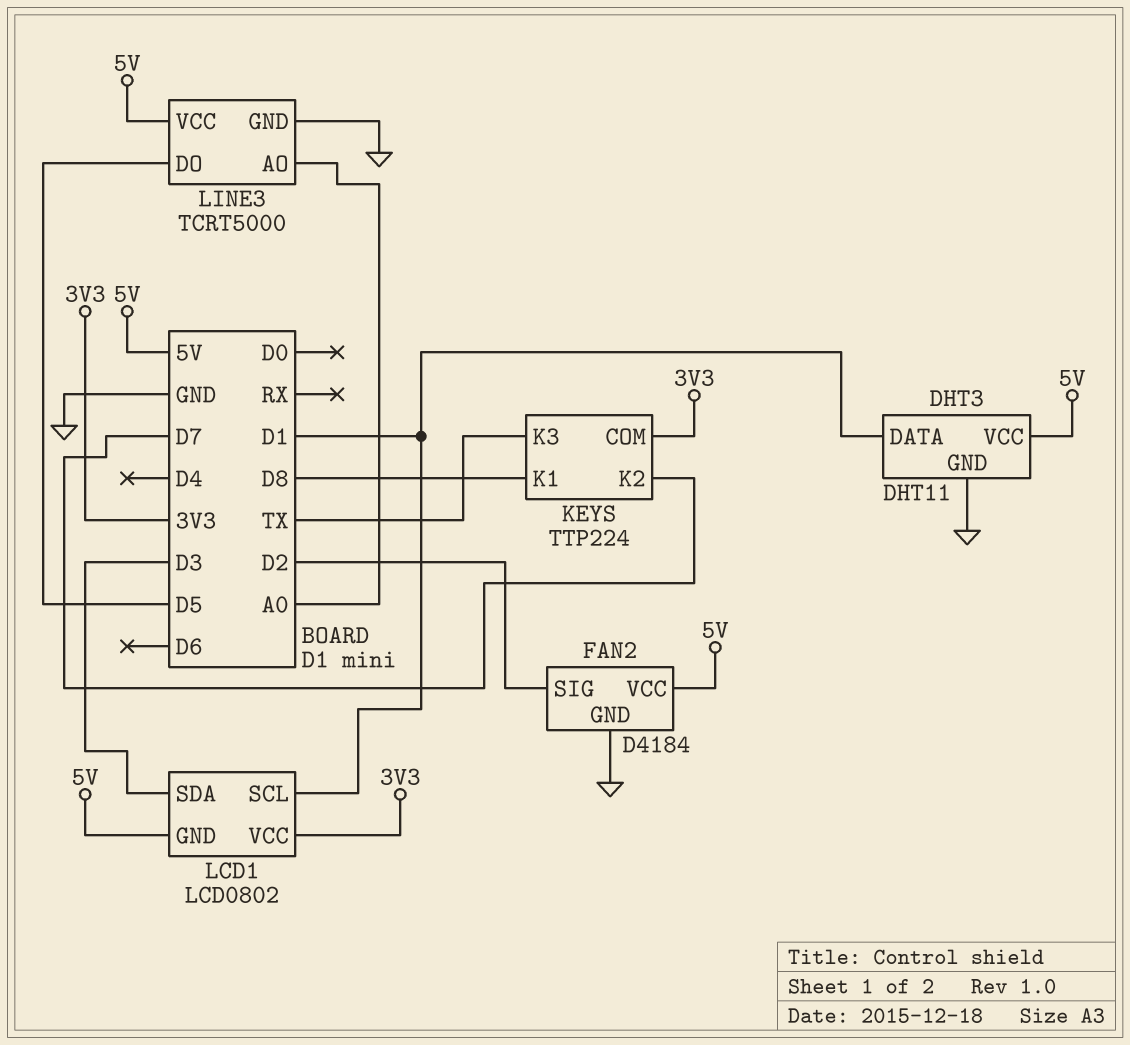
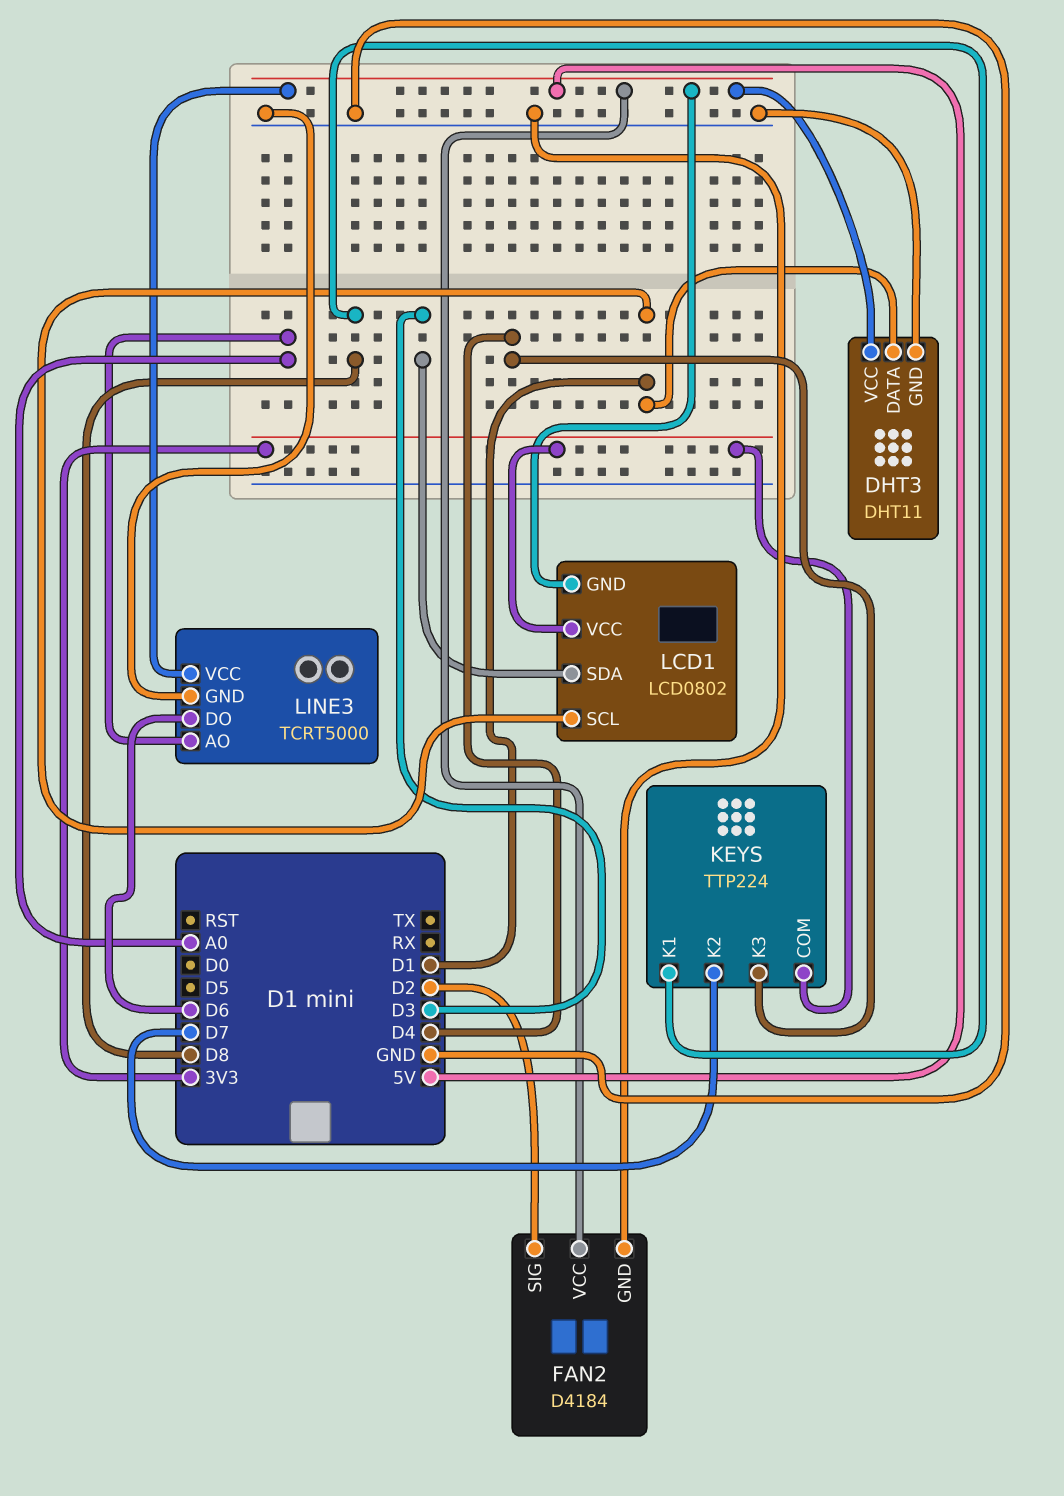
KEYS pin K3: TX -> D4
LINE3 pin DO: D5 -> D6

